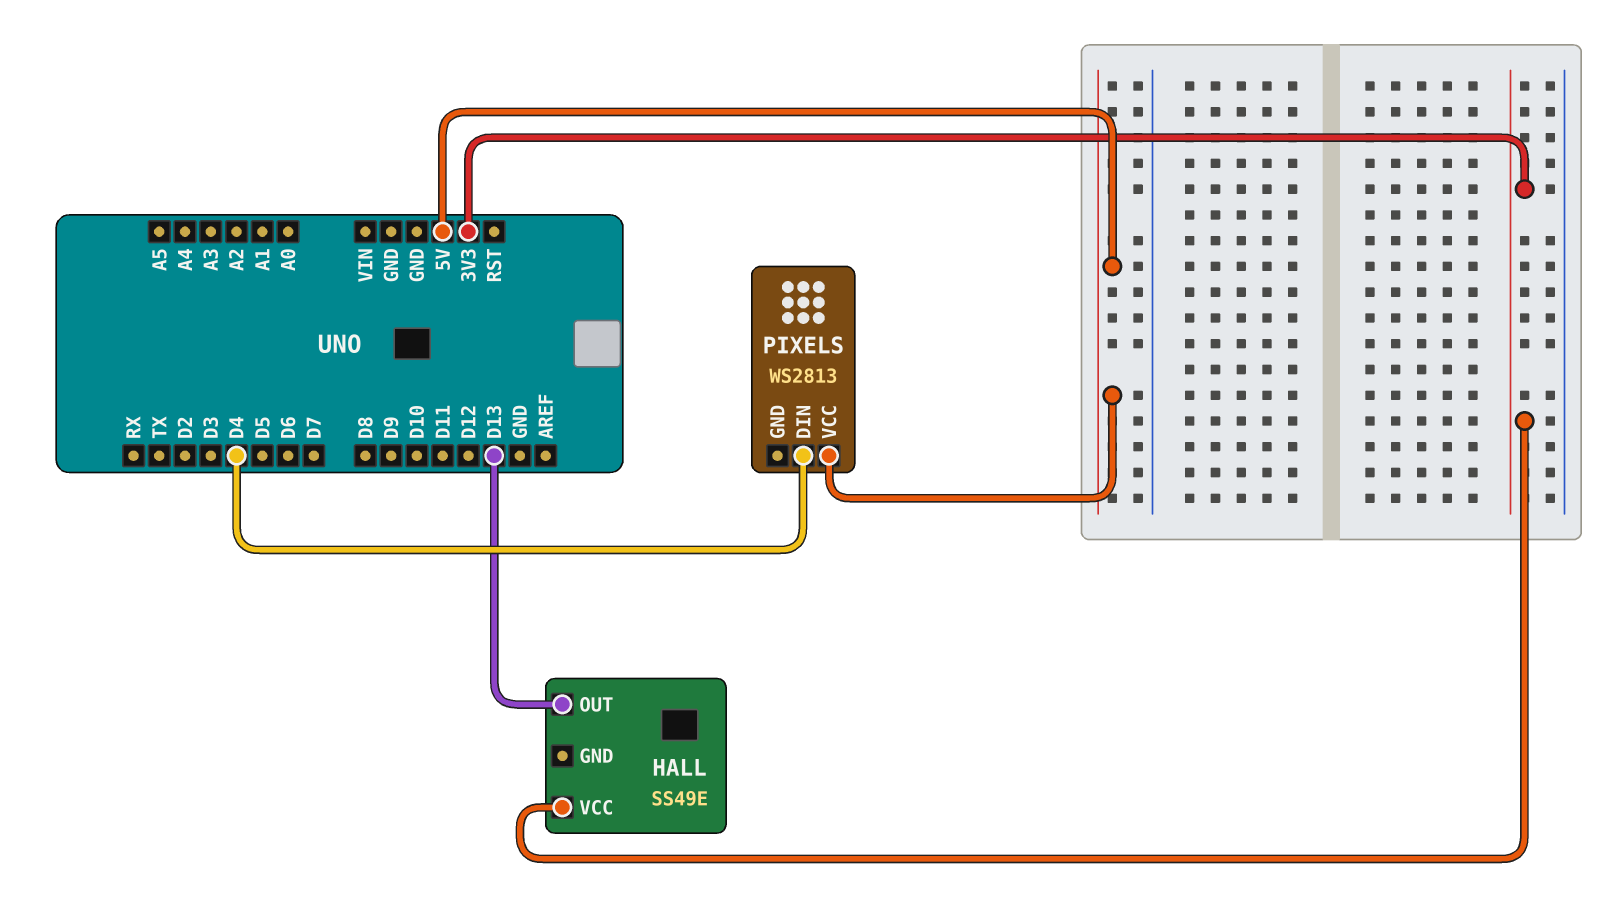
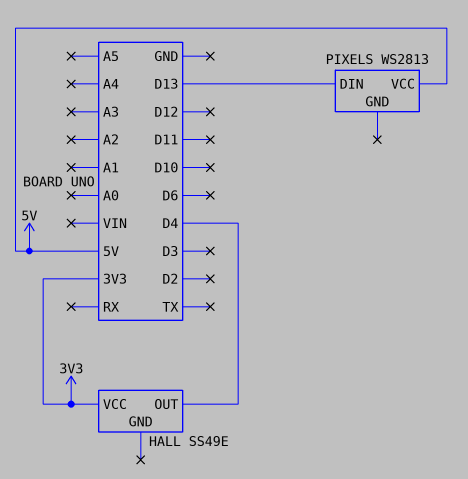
HALL pin OUT: D13 -> D4
PIXELS pin DIN: D4 -> D13

